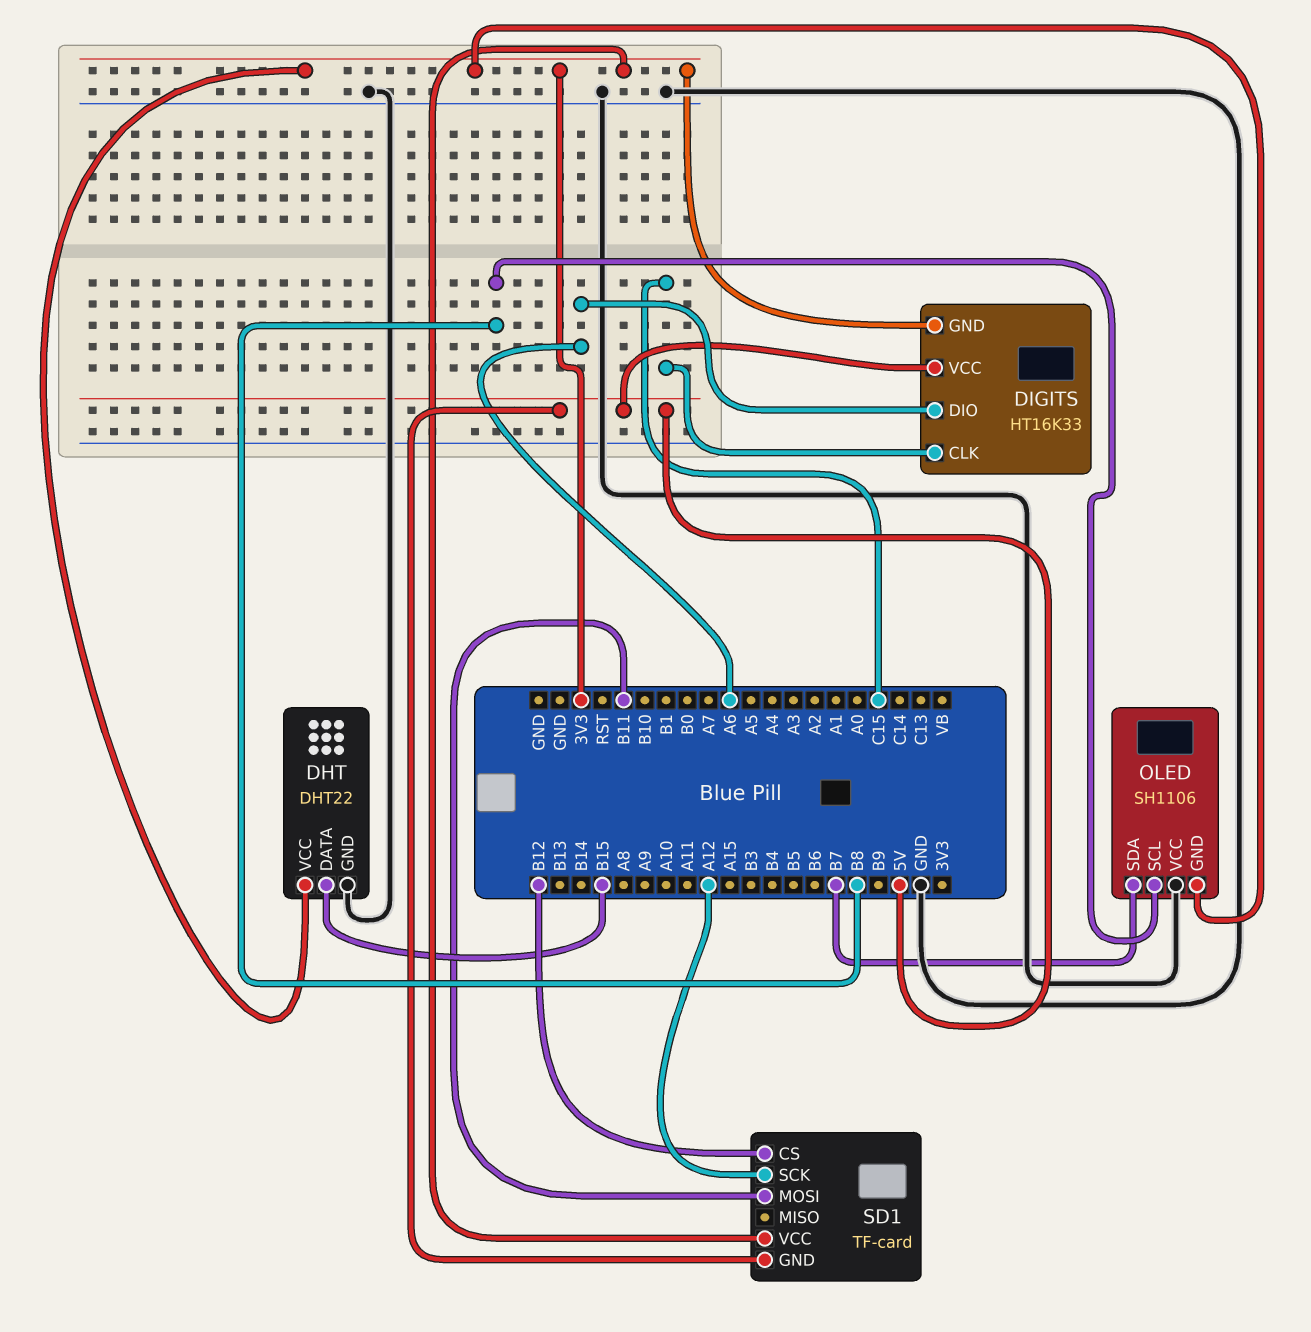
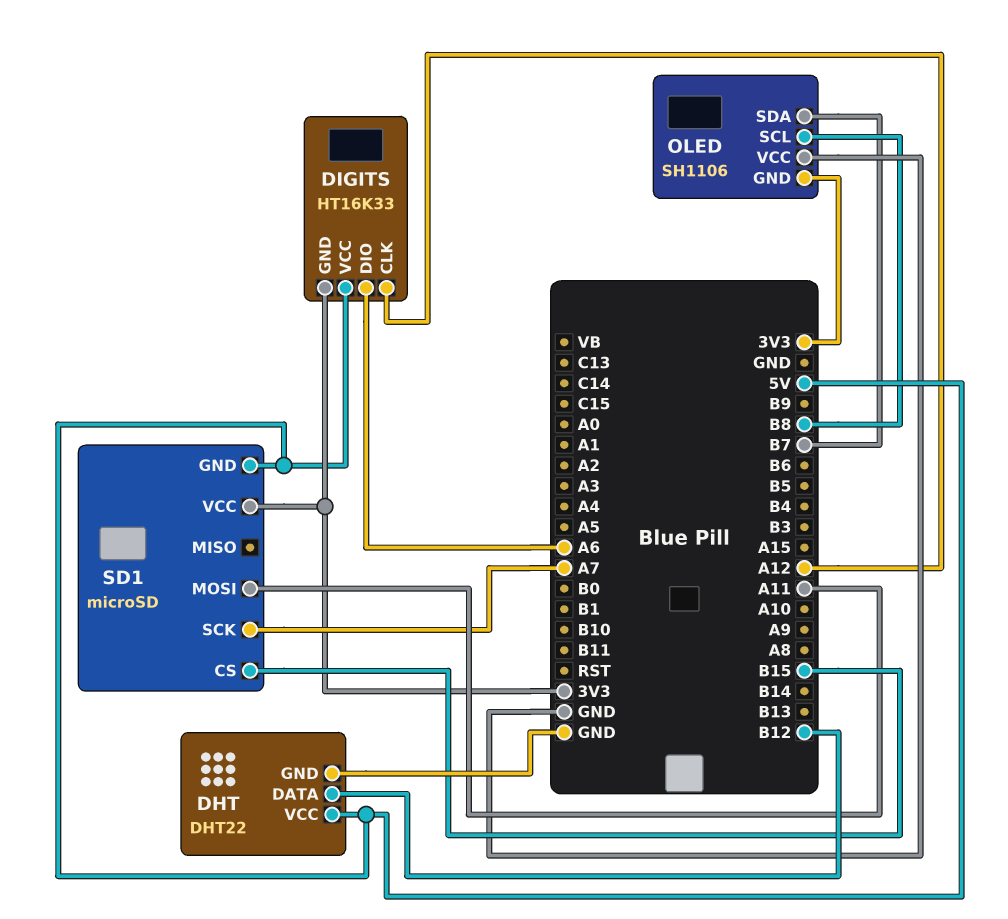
DHT pin DATA: B15 -> B12
DHT pin VCC: 3V3 -> 5V
DIGITS pin CLK: C15 -> A12
SD1: TF-card -> microSD
SD1 pin CS: B12 -> B15
SD1 pin MOSI: B11 -> A11
SD1 pin SCK: A12 -> A7

